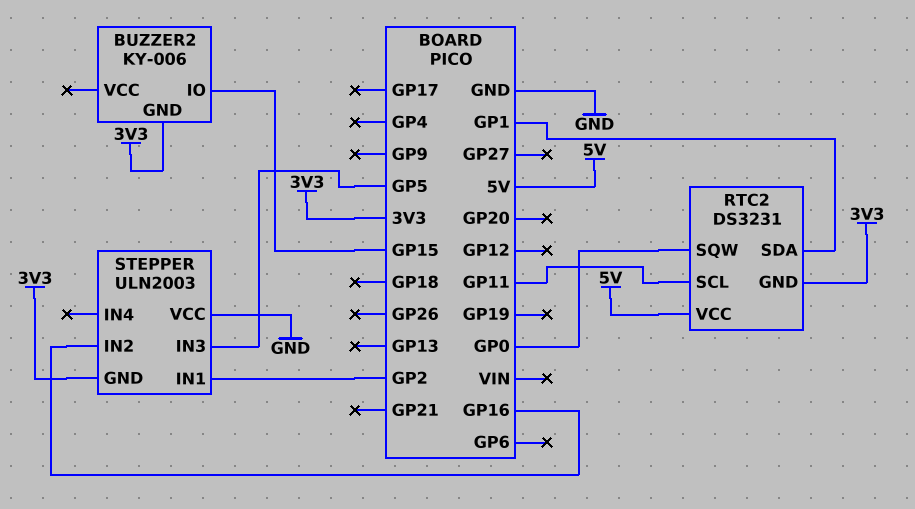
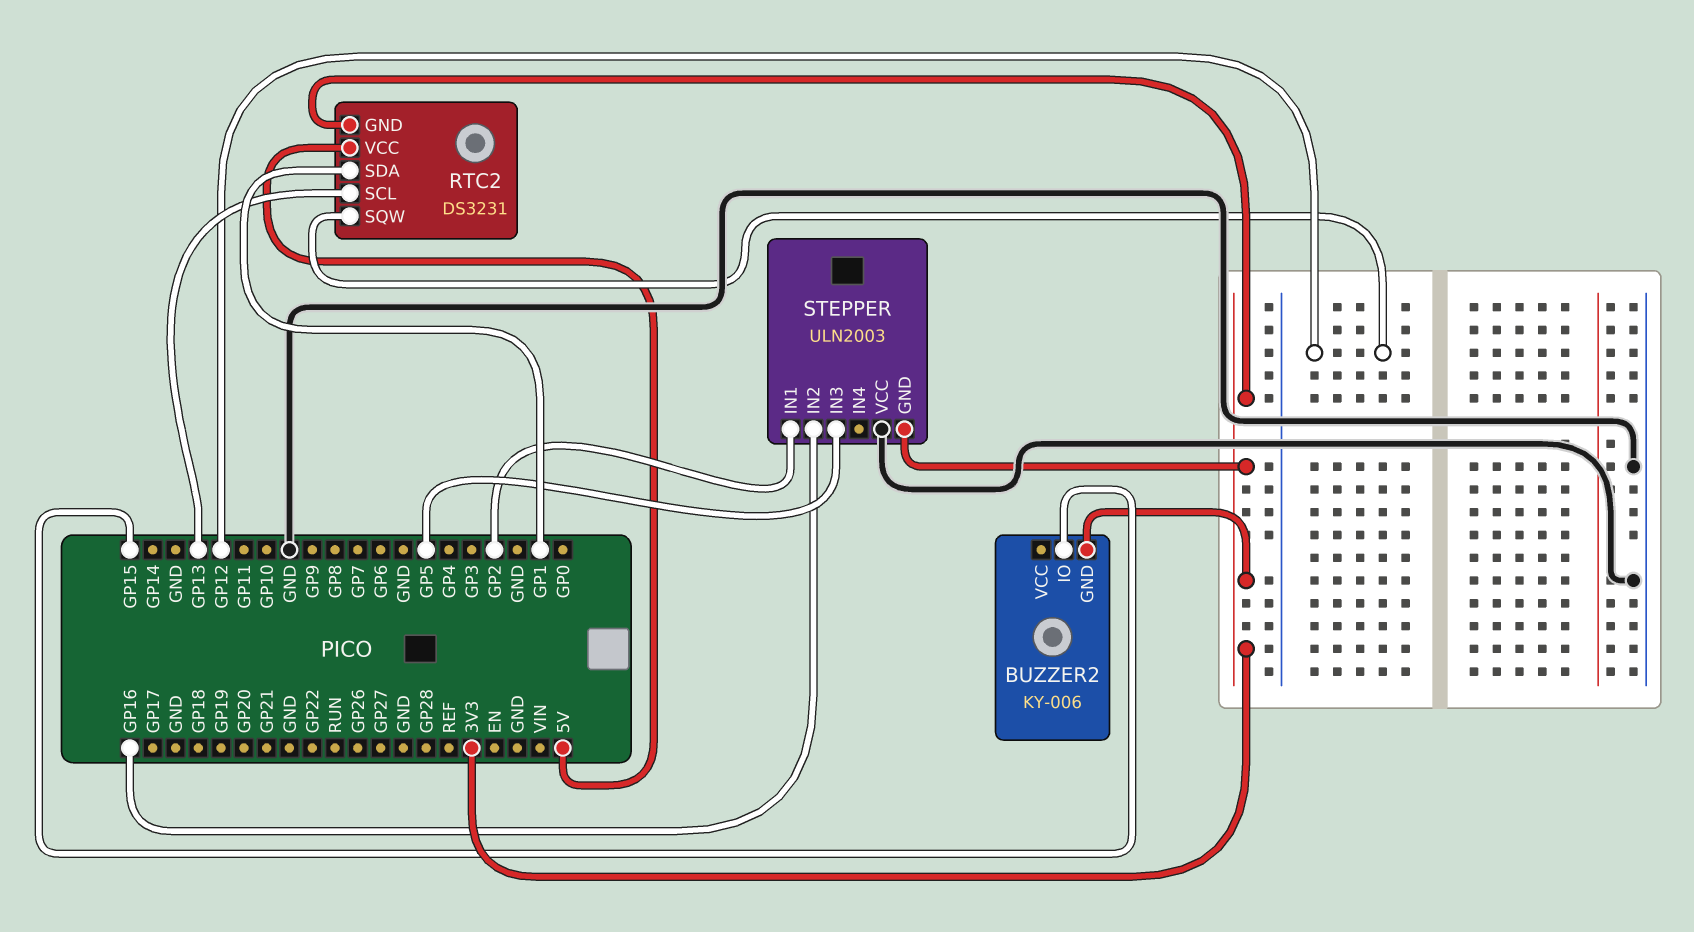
RTC2 pin SCL: GP11 -> GP13
RTC2 pin SQW: GP0 -> GP12

